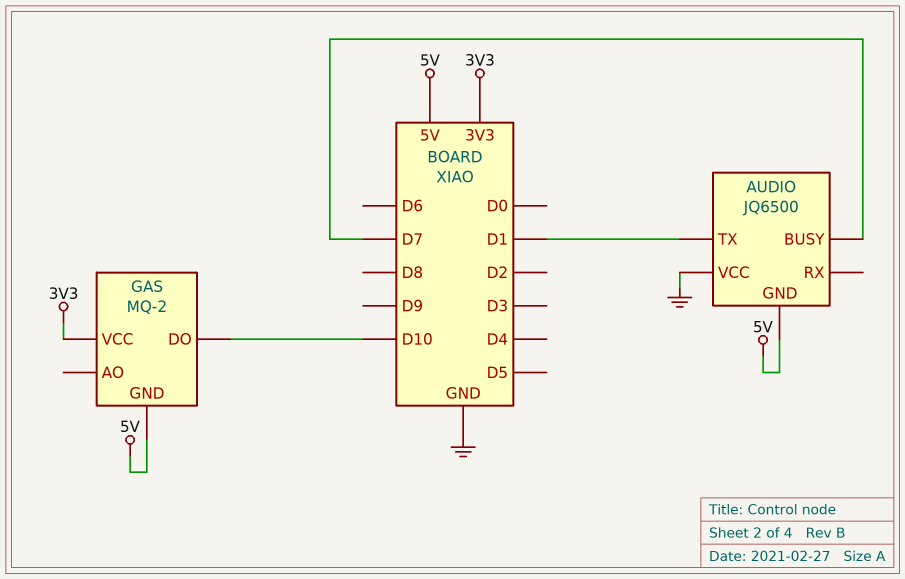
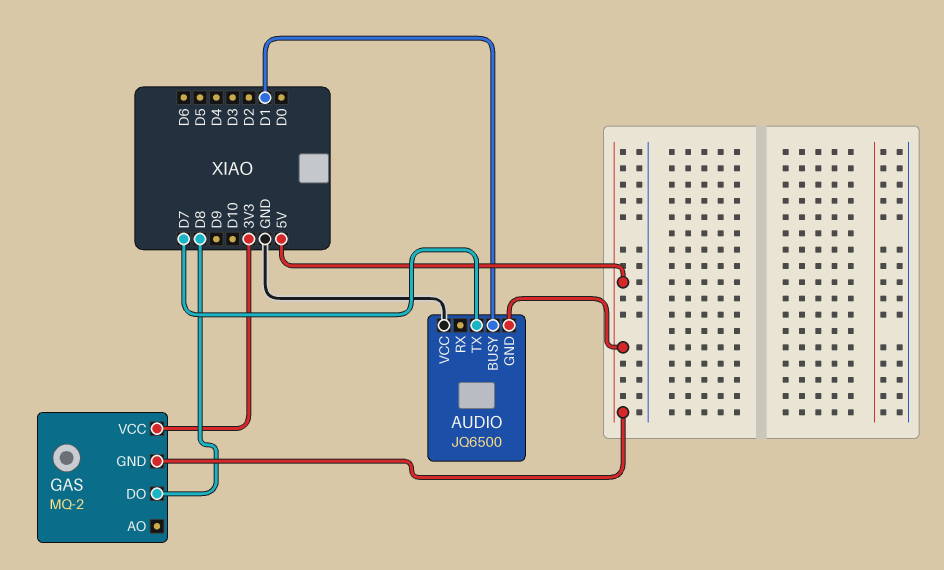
AUDIO pin BUSY: D7 -> D1
AUDIO pin TX: D1 -> D7
GAS pin DO: D10 -> D8

